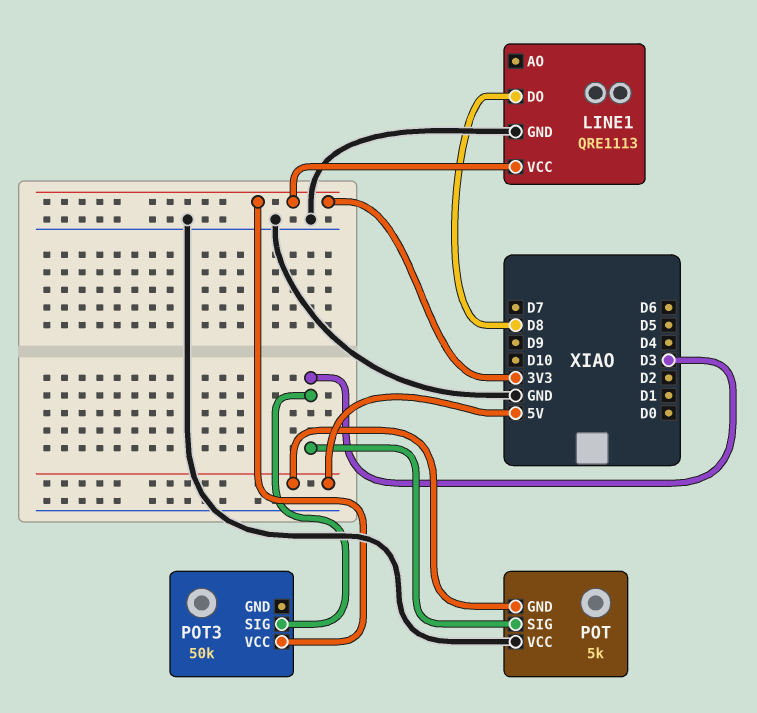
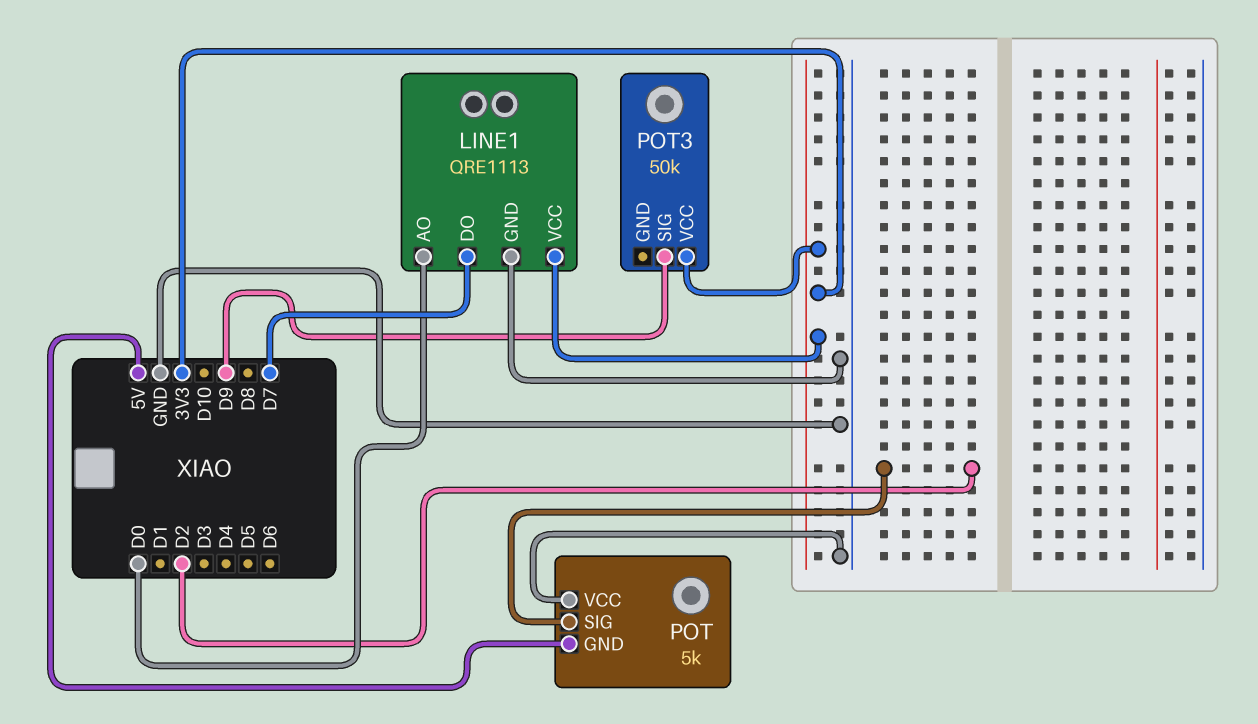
LINE1 pin AO: none -> D0
LINE1 pin DO: D8 -> D7
POT pin SIG: D3 -> D2
POT3 pin SIG: D3 -> D9

